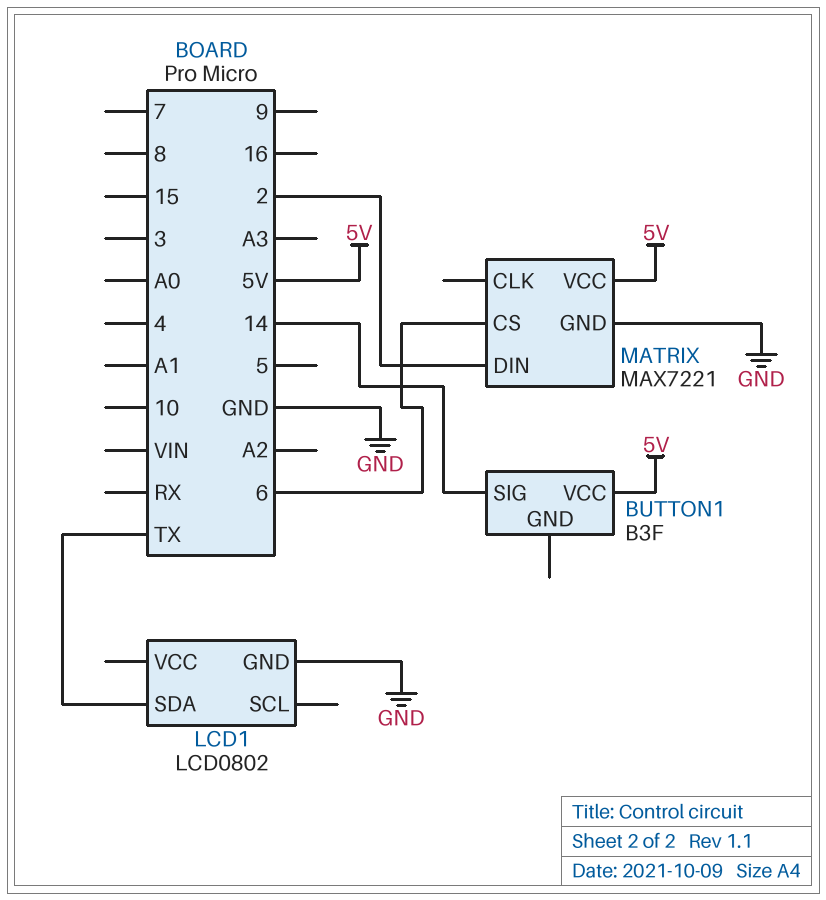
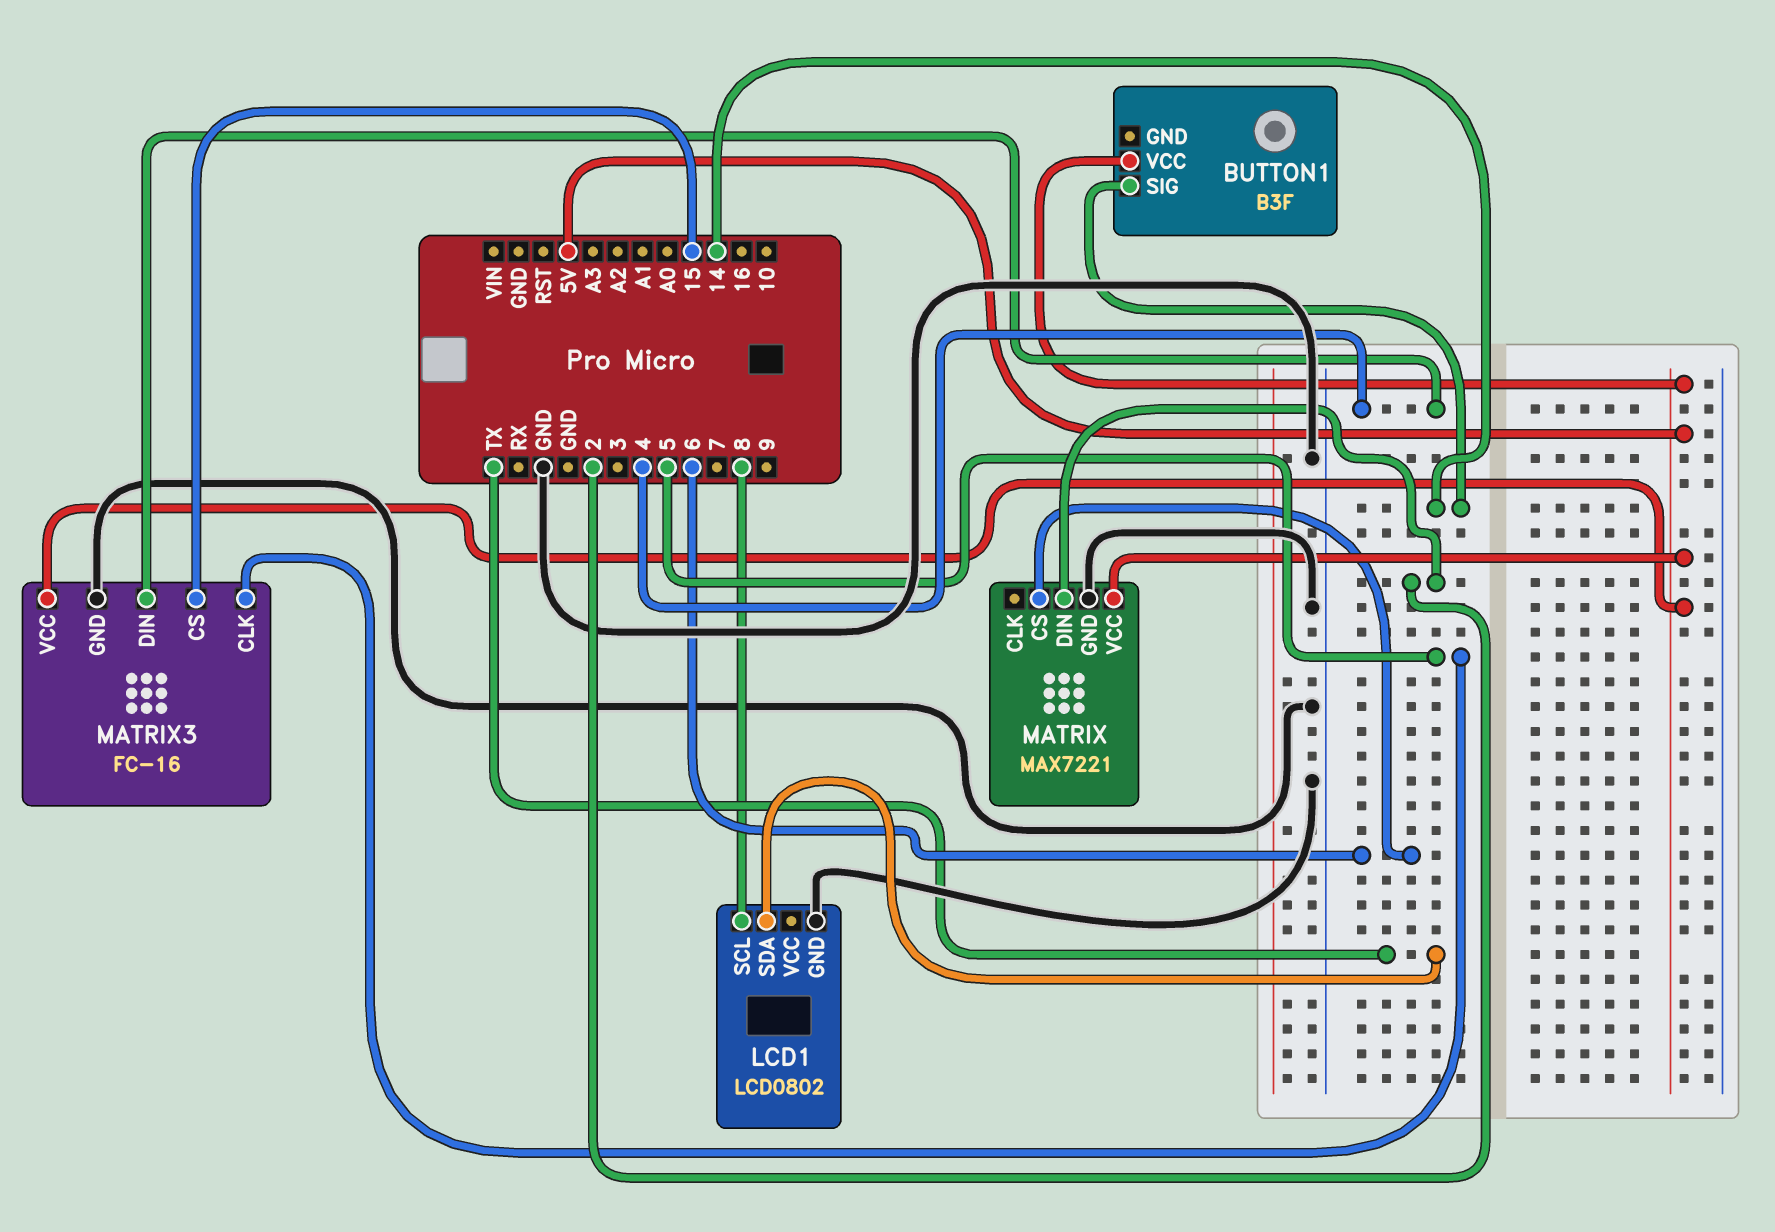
LCD1 pin SCL: none -> 8
MATRIX3: none -> FC-16
MATRIX3 pin CLK: none -> 5
MATRIX3 pin CS: none -> 15
MATRIX3 pin DIN: none -> 4
MATRIX3 pin GND: none -> GND
MATRIX3 pin VCC: none -> 5V

